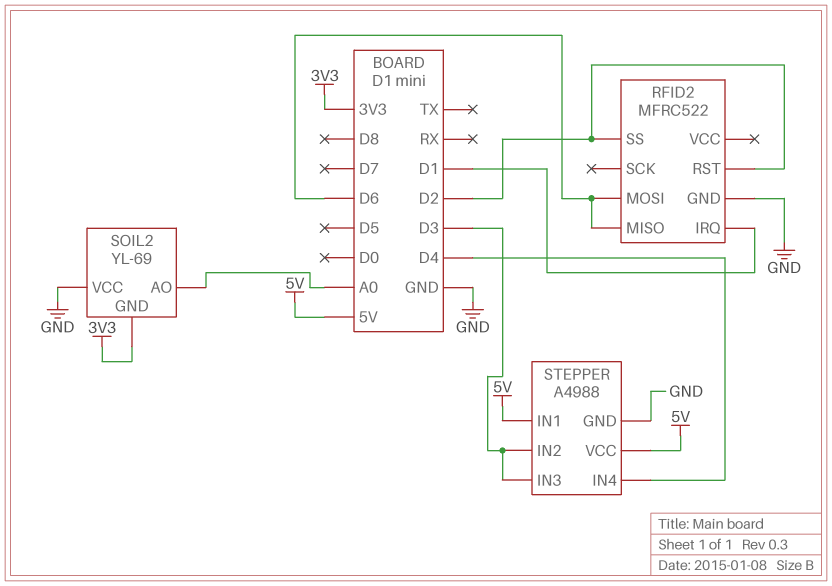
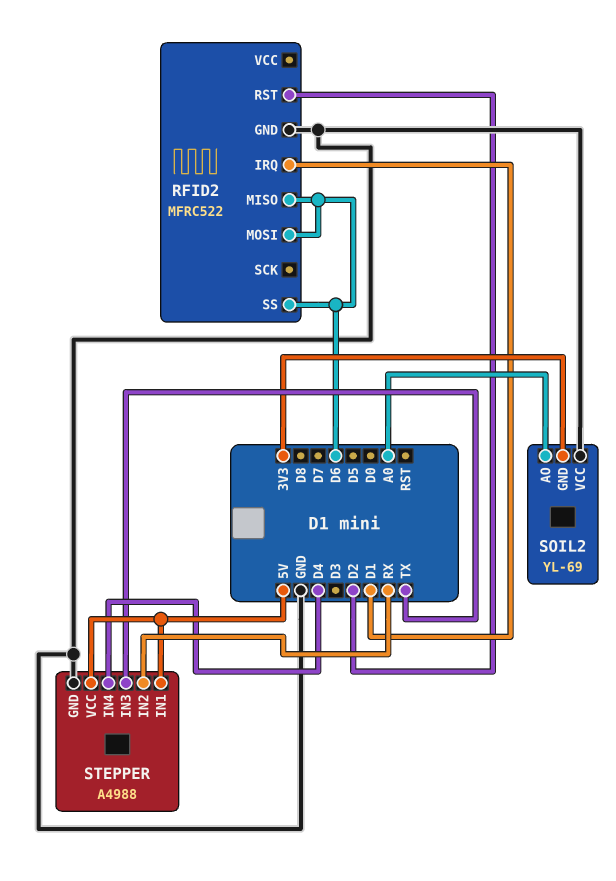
RFID2 pin SS: D2 -> D6
STEPPER pin IN2: D3 -> RX
STEPPER pin IN3: D3 -> TX

